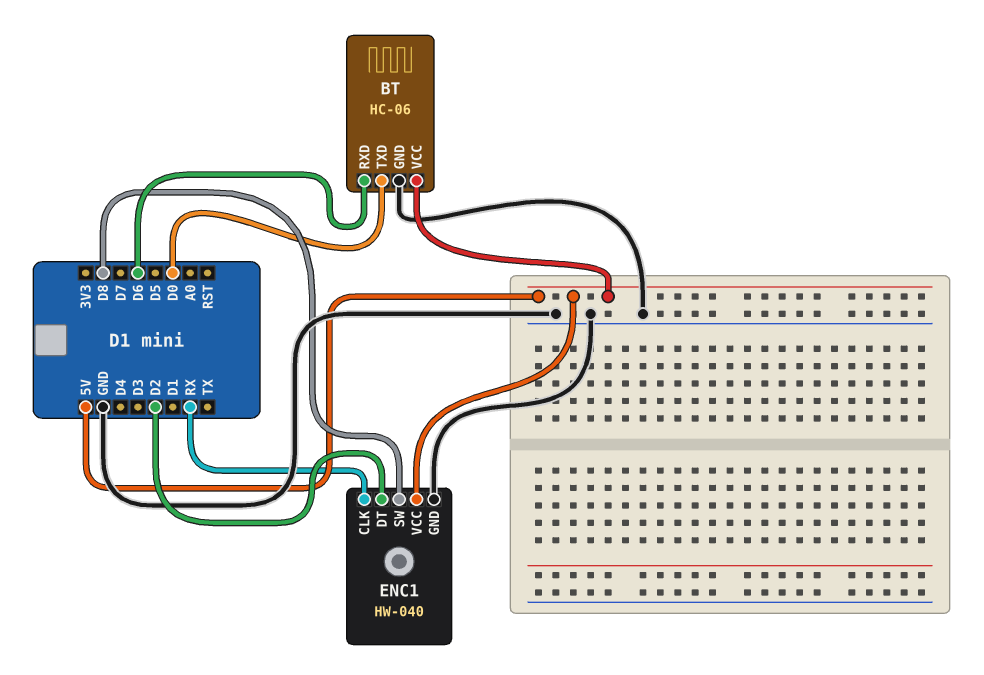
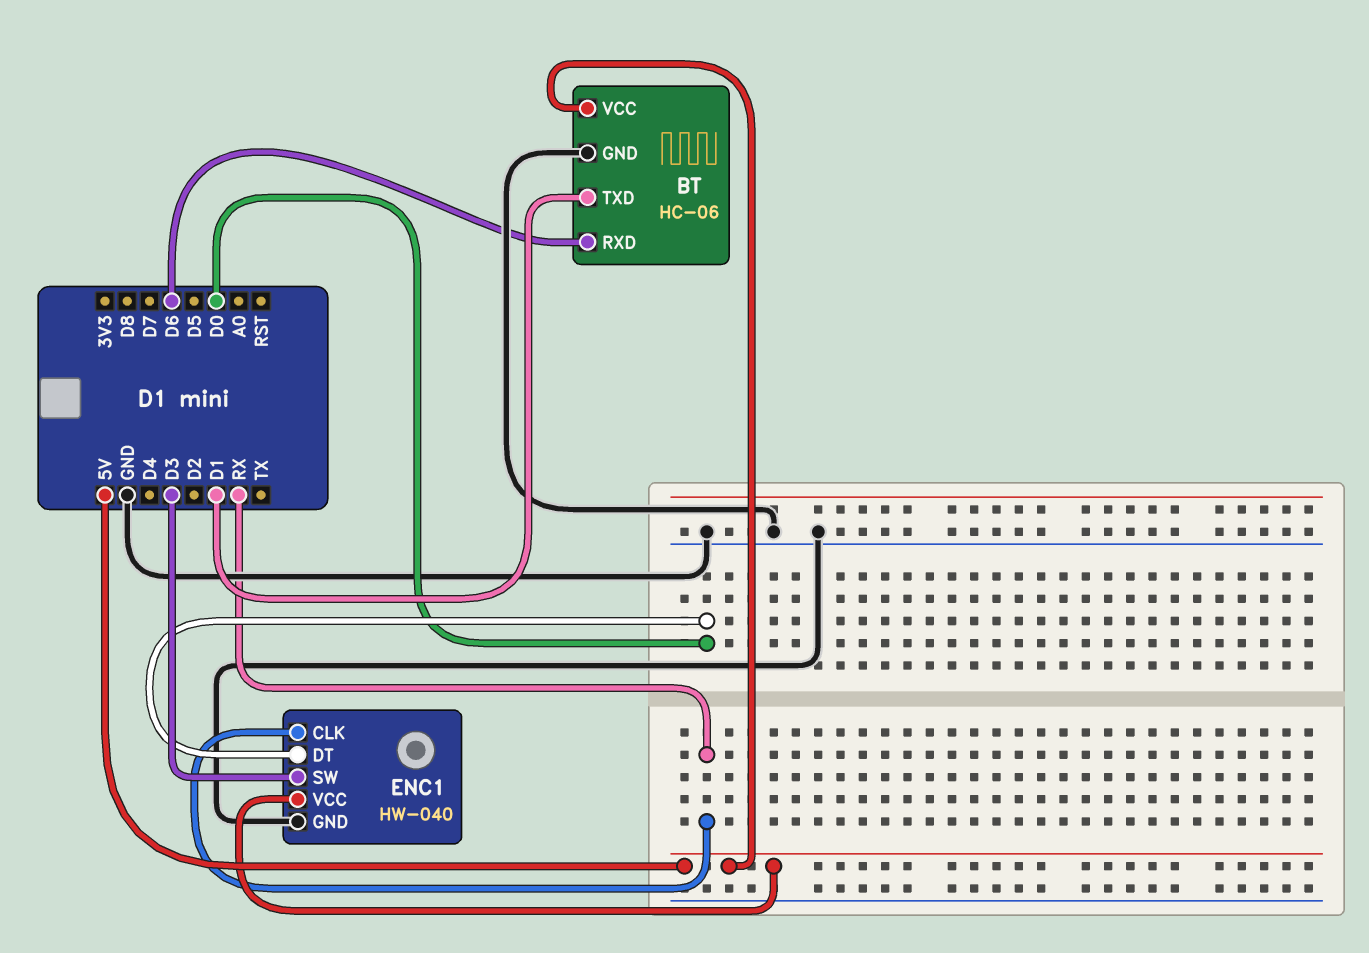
BT pin TXD: D0 -> D1
ENC1 pin DT: D2 -> D0
ENC1 pin SW: D8 -> D3

